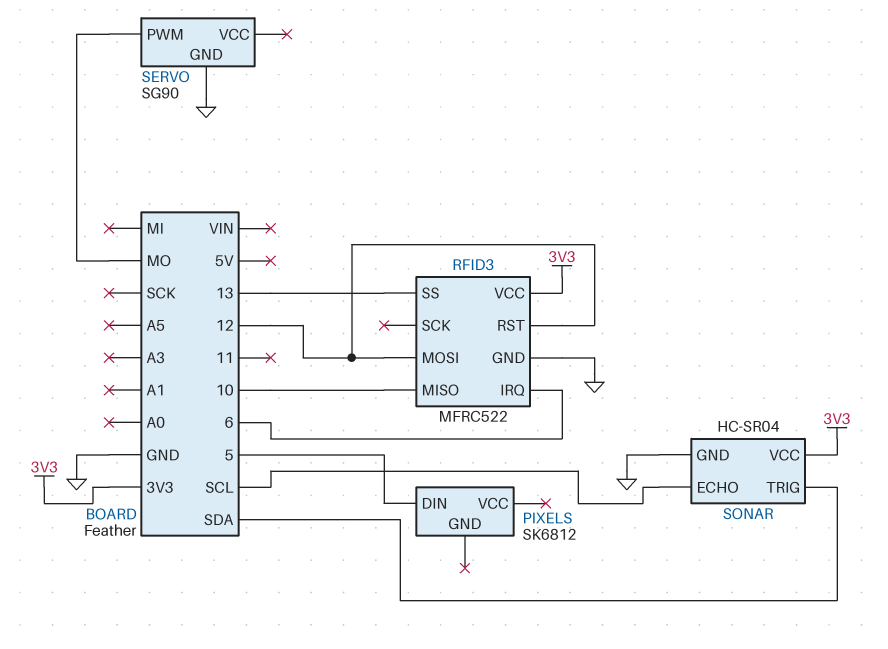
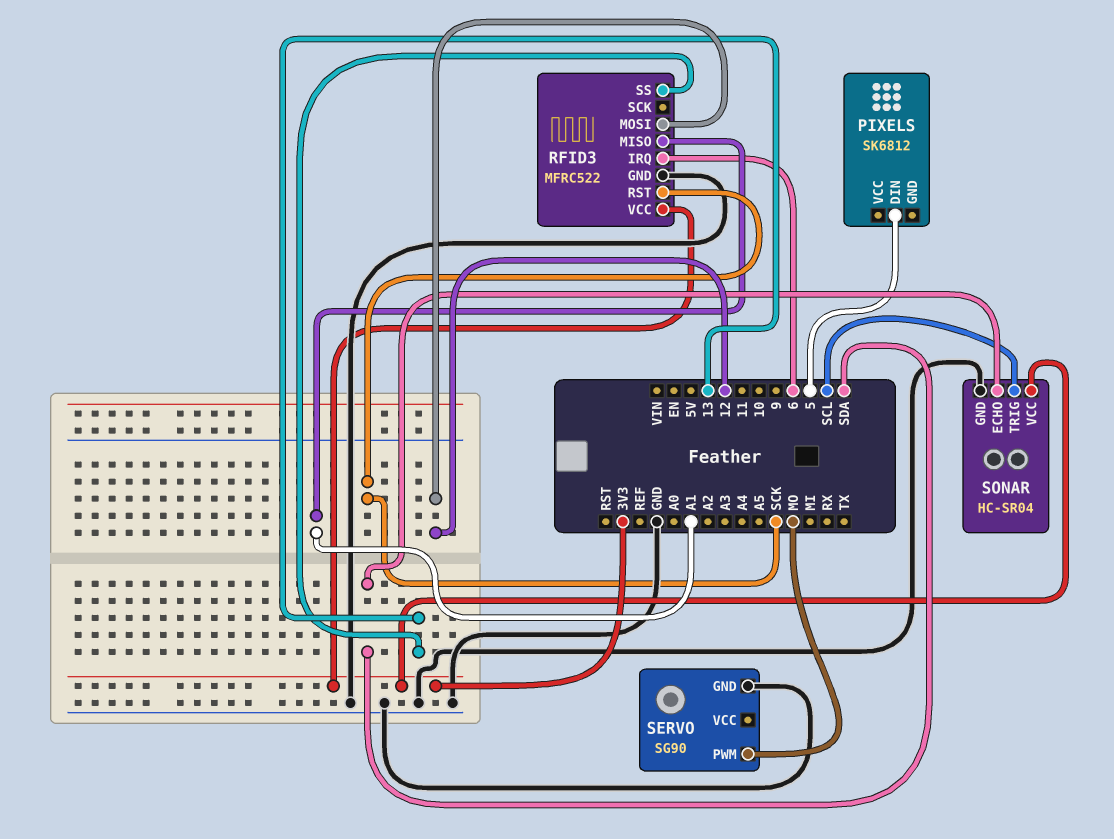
RFID3 pin MISO: 10 -> A1
RFID3 pin RST: 12 -> SCK
SONAR pin ECHO: SCL -> SDA
SONAR pin TRIG: SDA -> SCL

